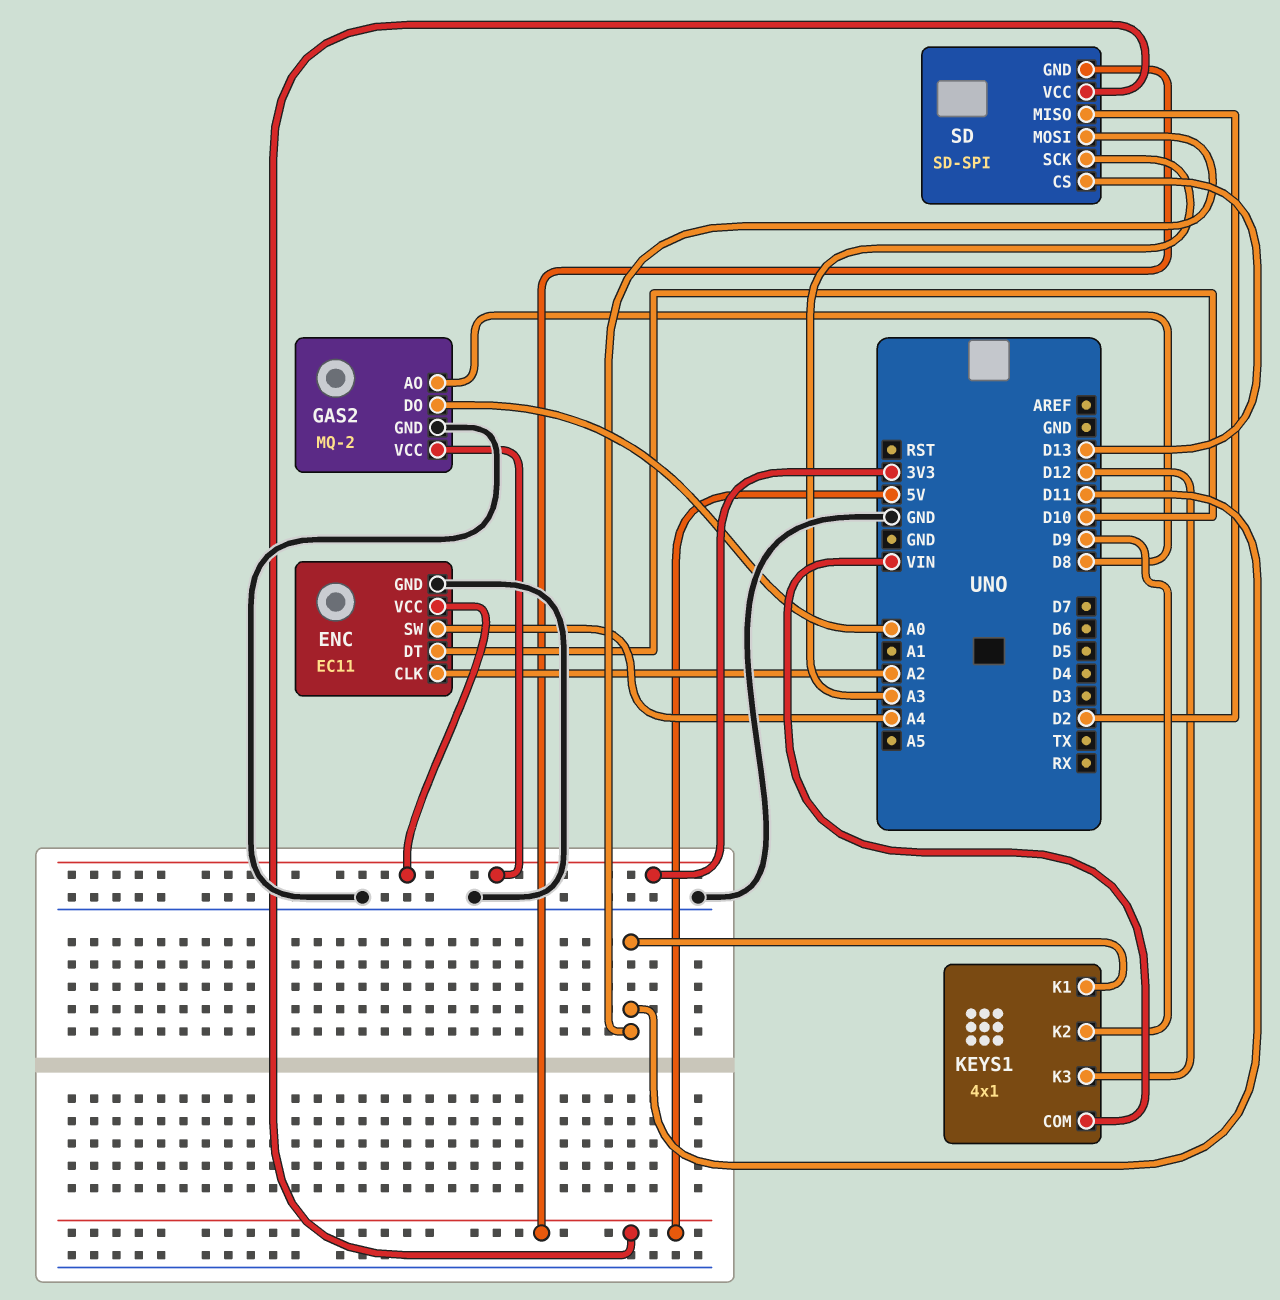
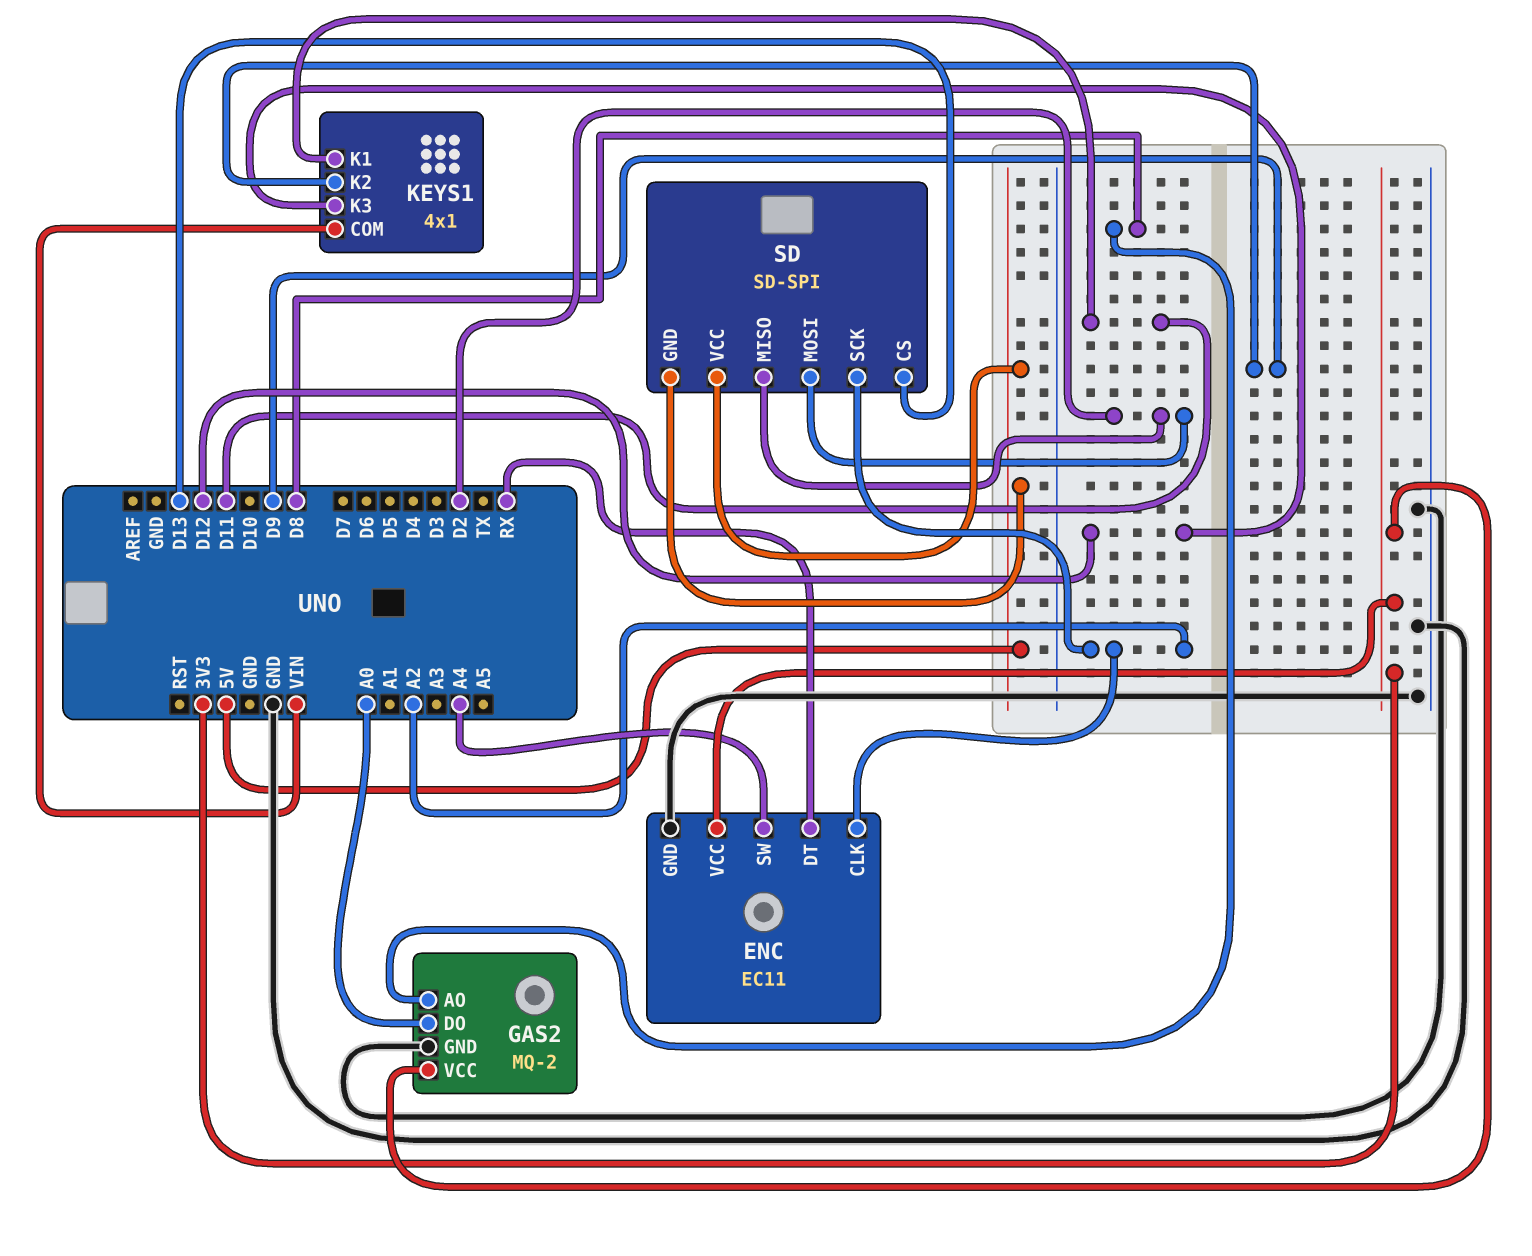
ENC pin DT: D10 -> RX
SD pin MOSI: D11 -> D2
SD pin SCK: A3 -> A2

